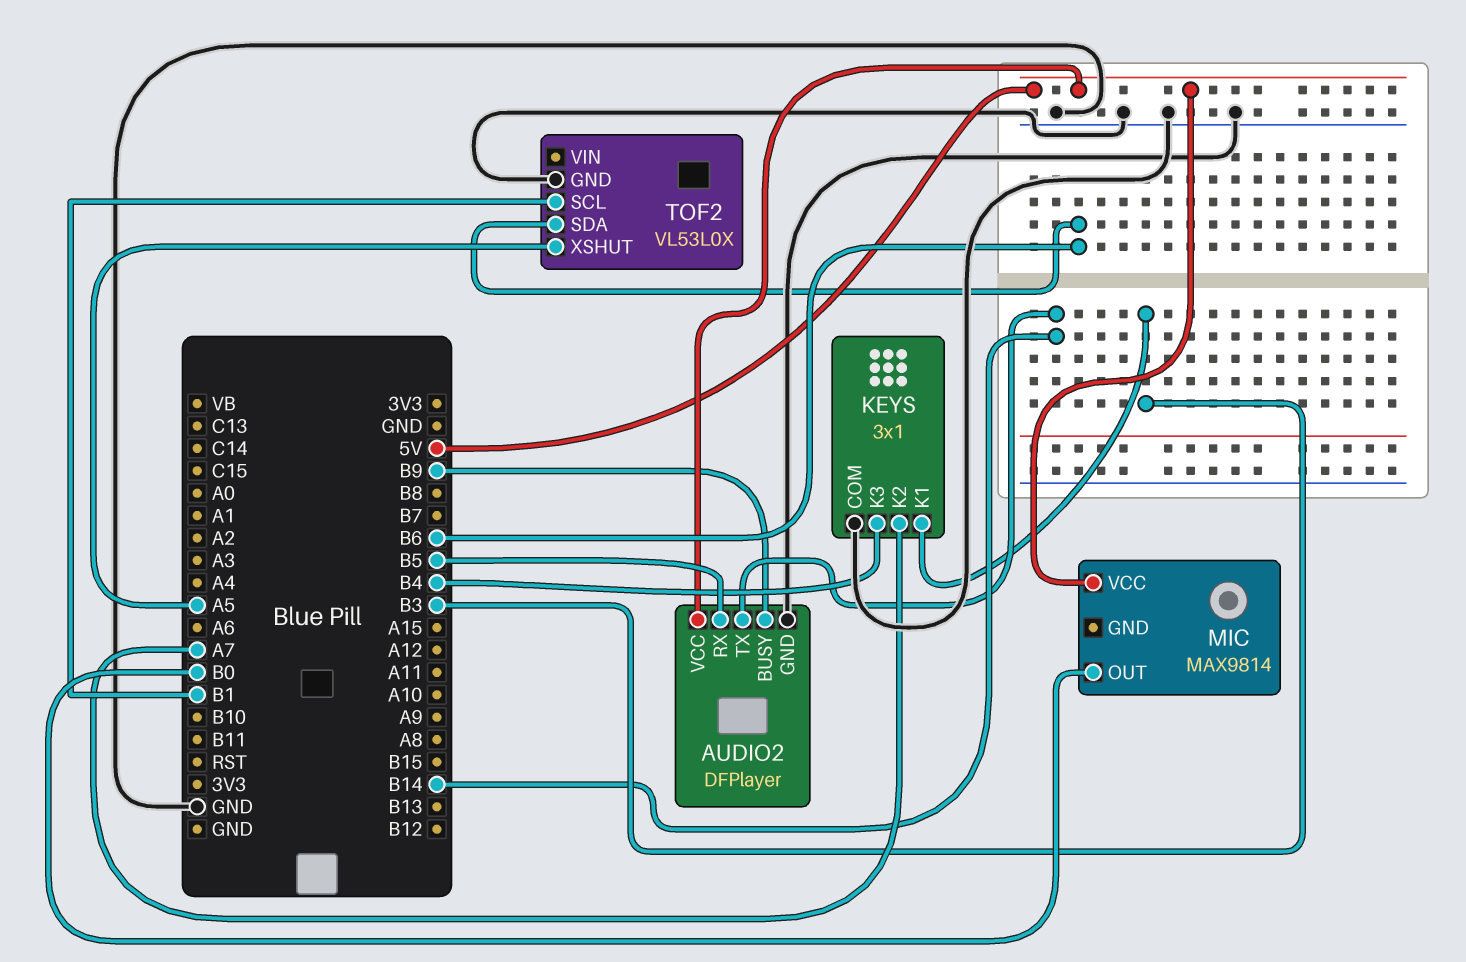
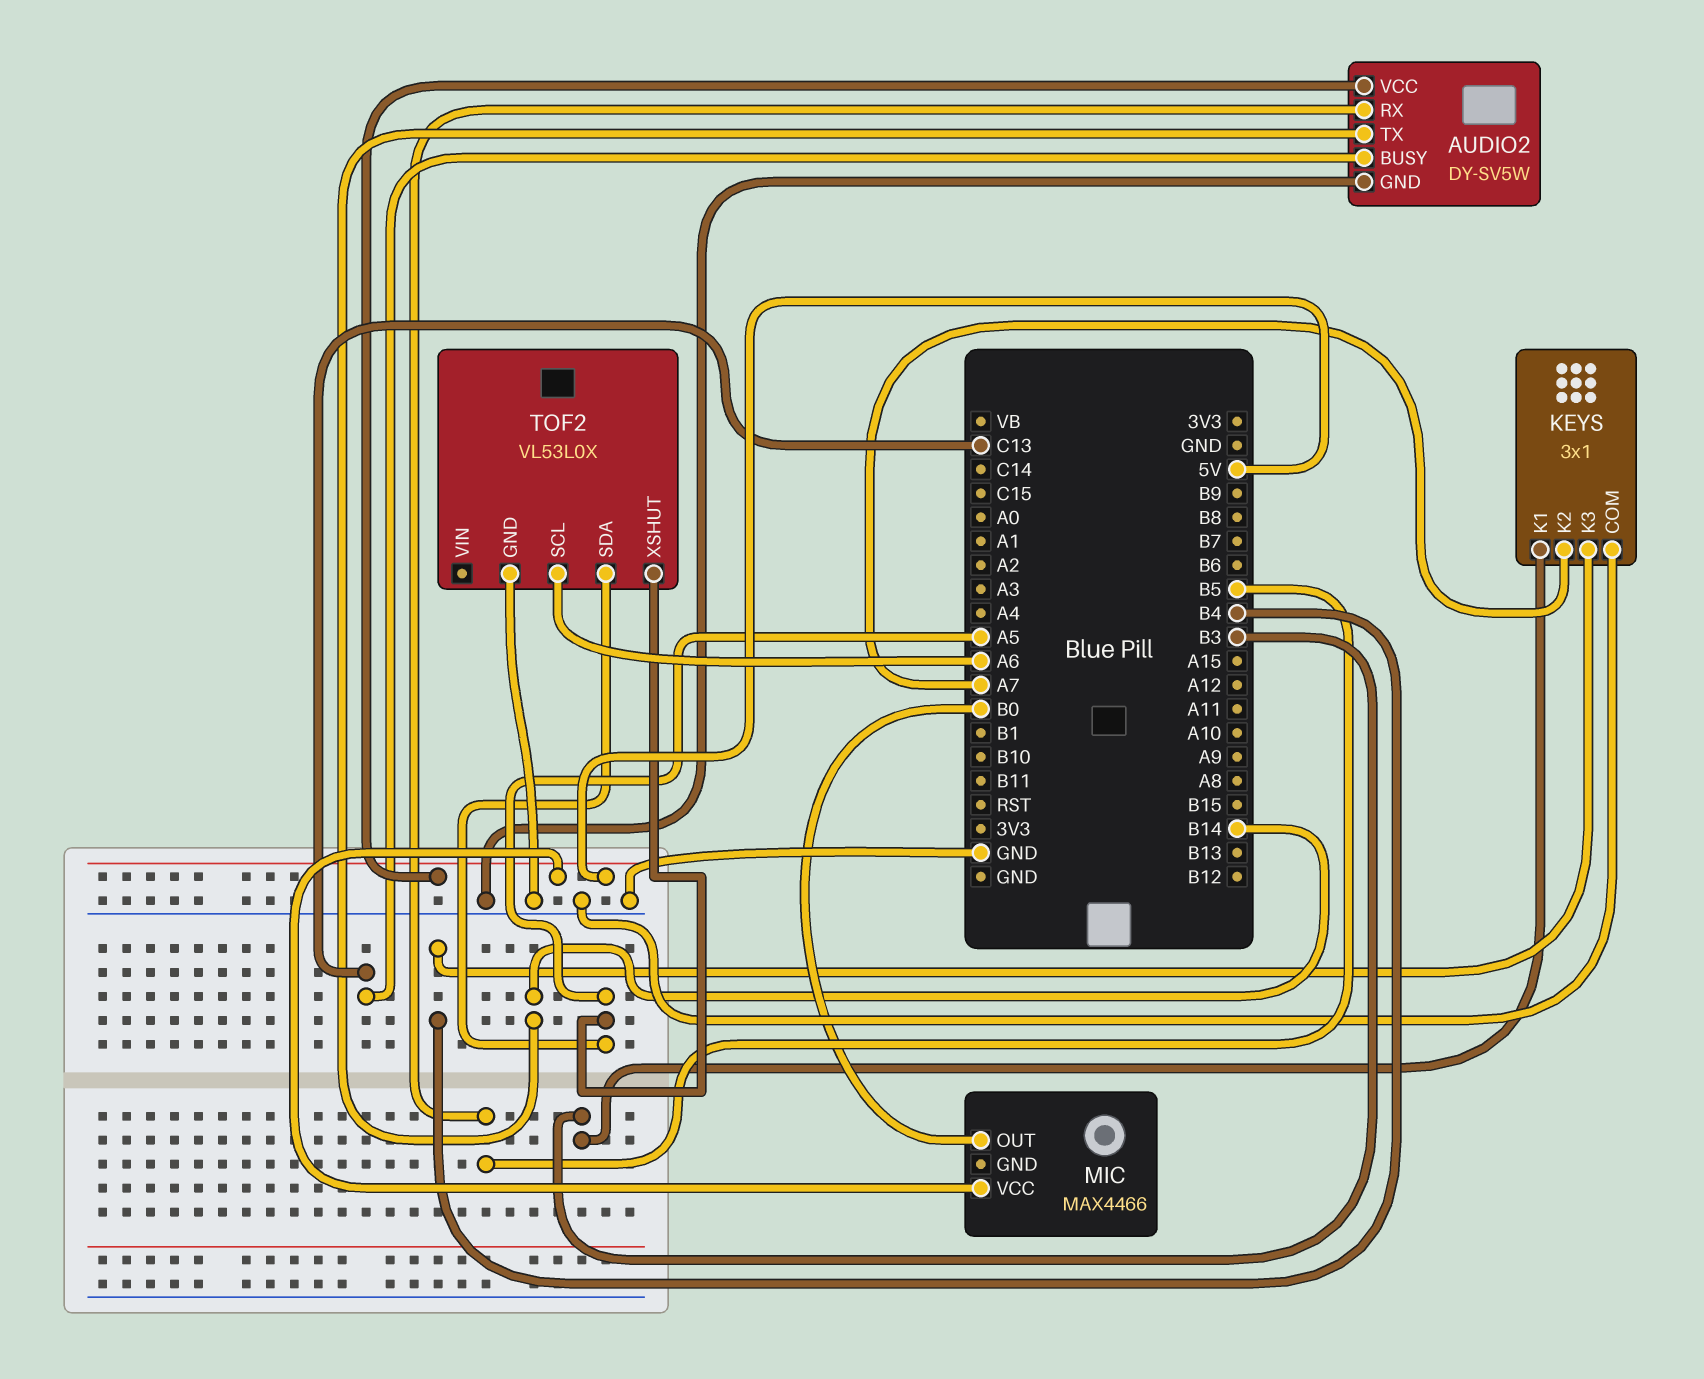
AUDIO2: DFPlayer -> DY-SV5W
AUDIO2 pin BUSY: B9 -> C13
MIC: MAX9814 -> MAX4466
TOF2 pin SCL: B1 -> A6
TOF2 pin SDA: B6 -> A5

